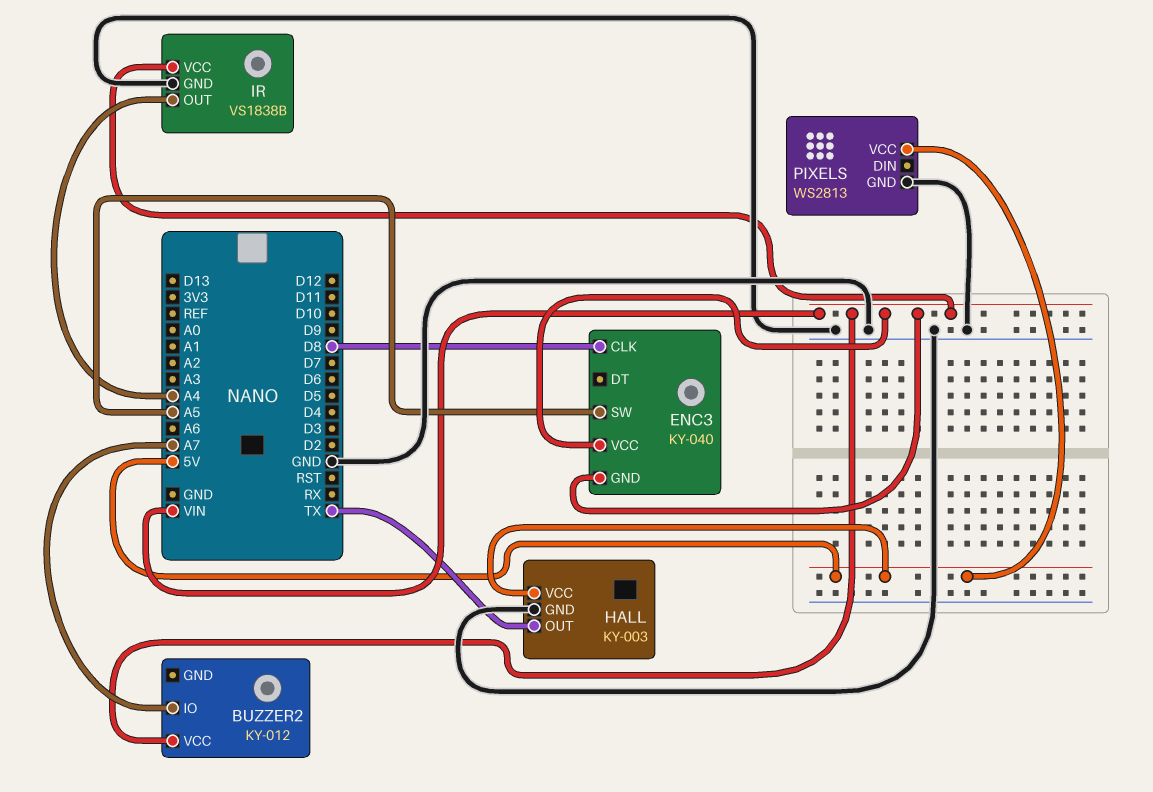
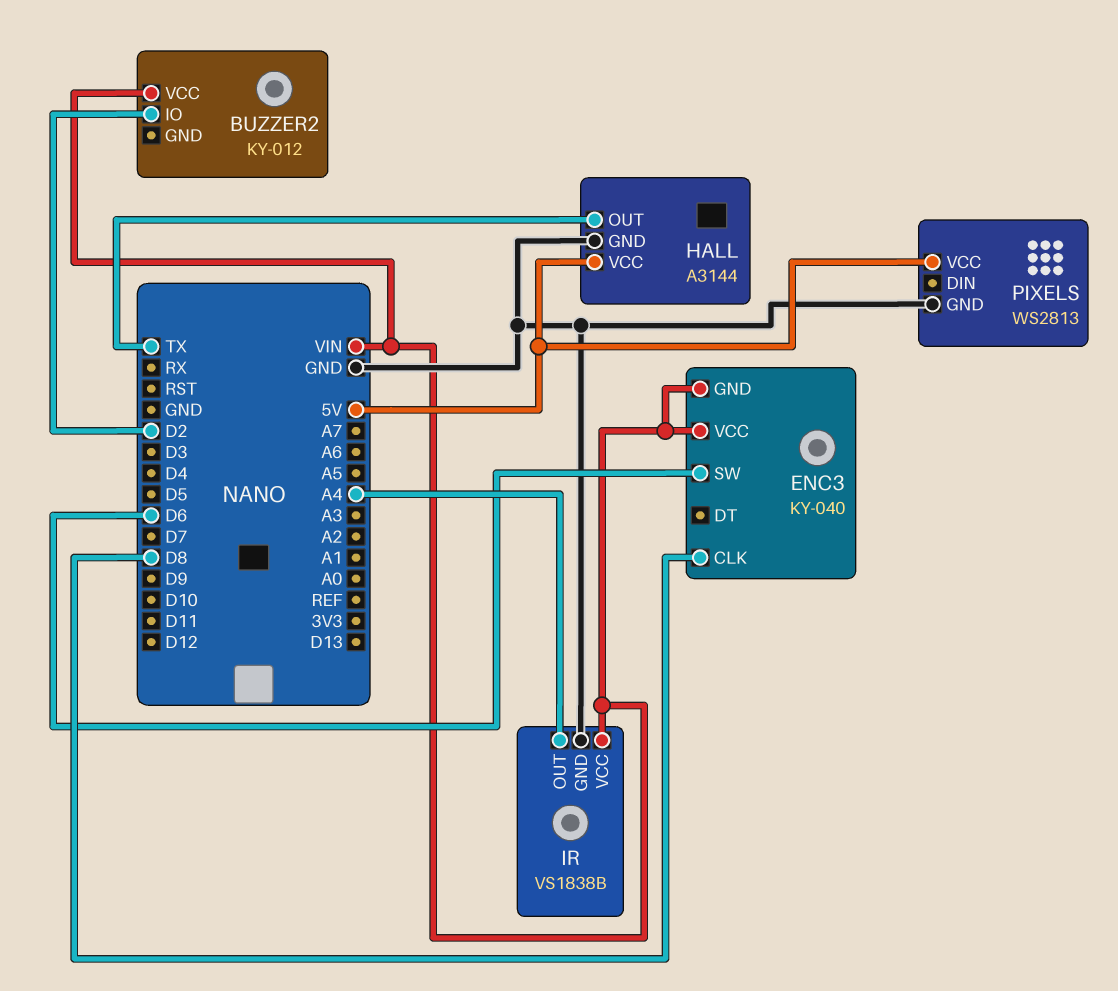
BUZZER2 pin IO: A7 -> D2
ENC3 pin SW: A5 -> D6
HALL: KY-003 -> A3144

